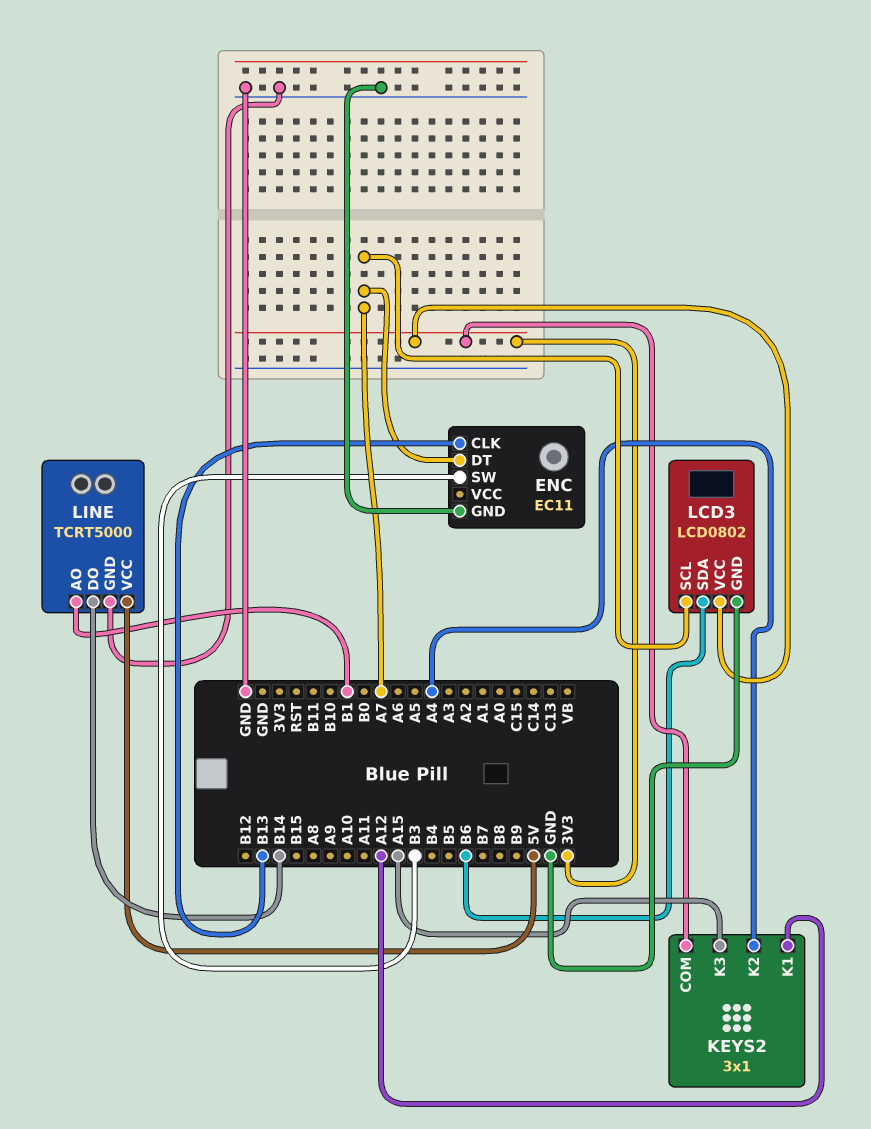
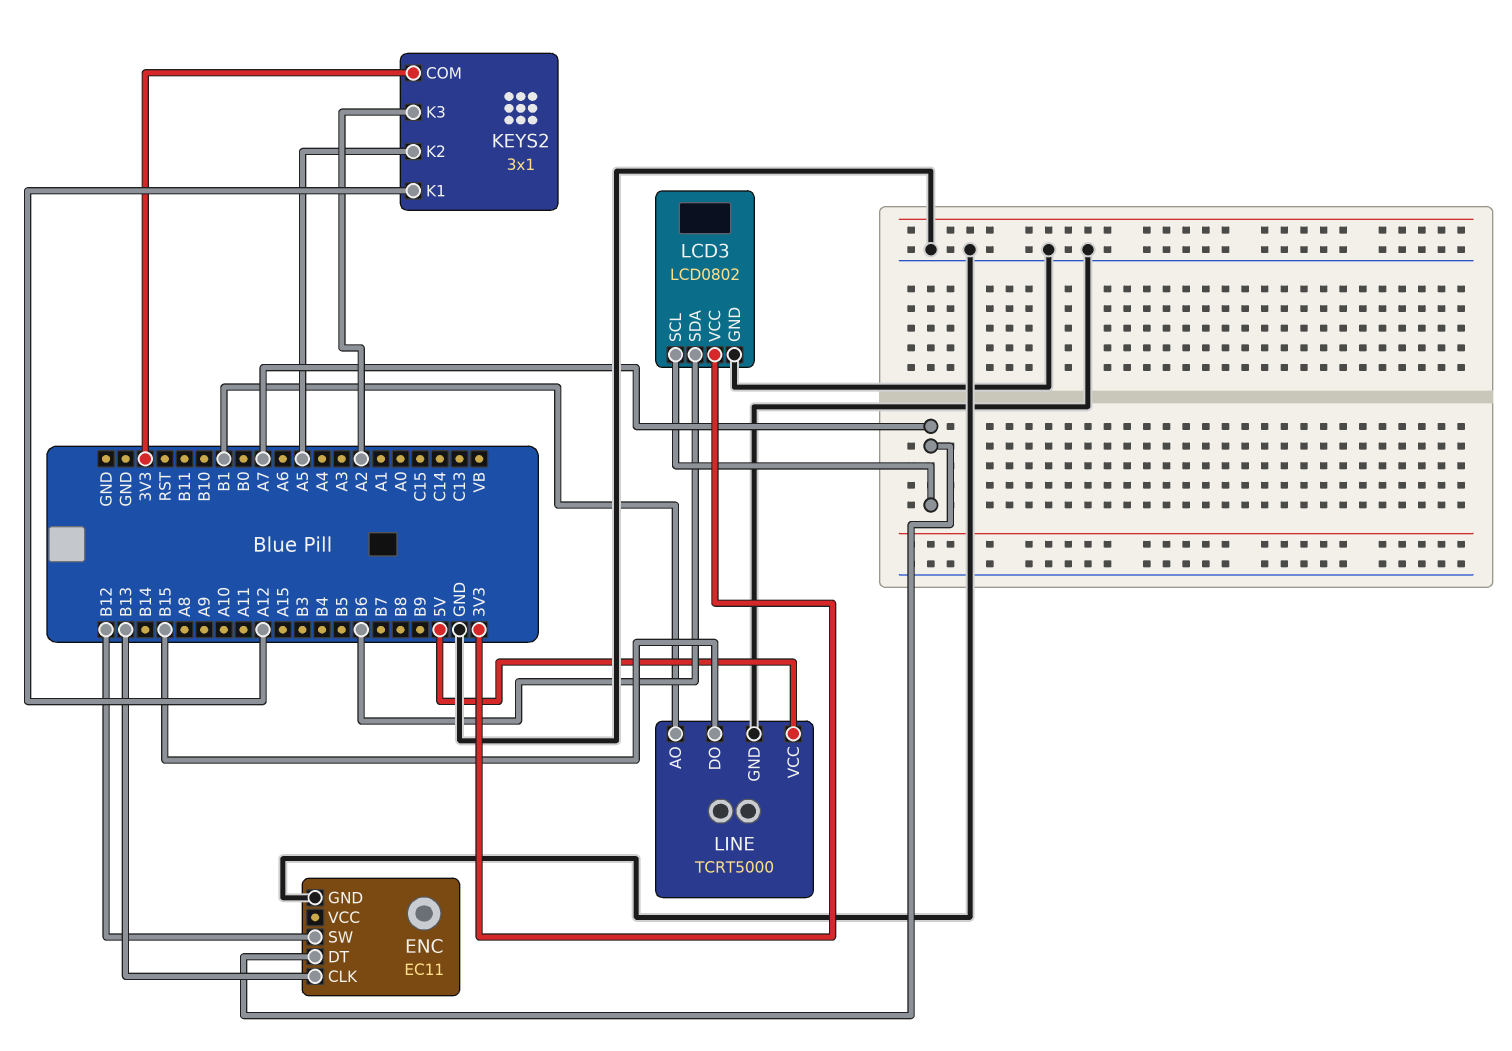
ENC pin SW: B3 -> B12
KEYS2 pin K2: A4 -> A5
KEYS2 pin K3: A15 -> A2
LINE pin DO: B14 -> B15

